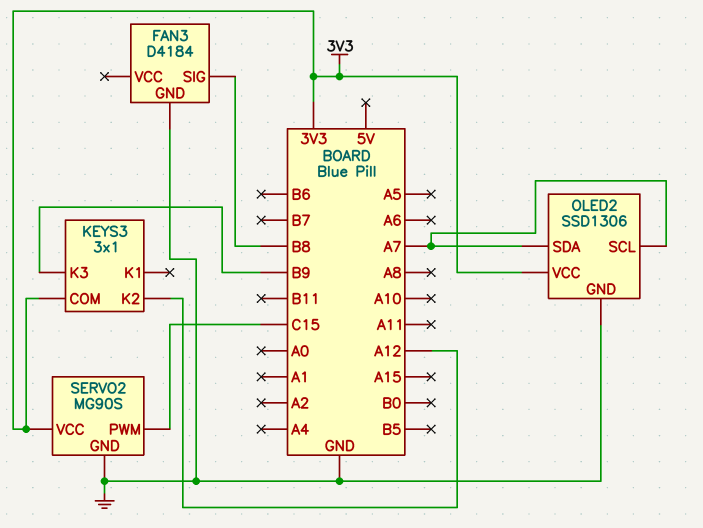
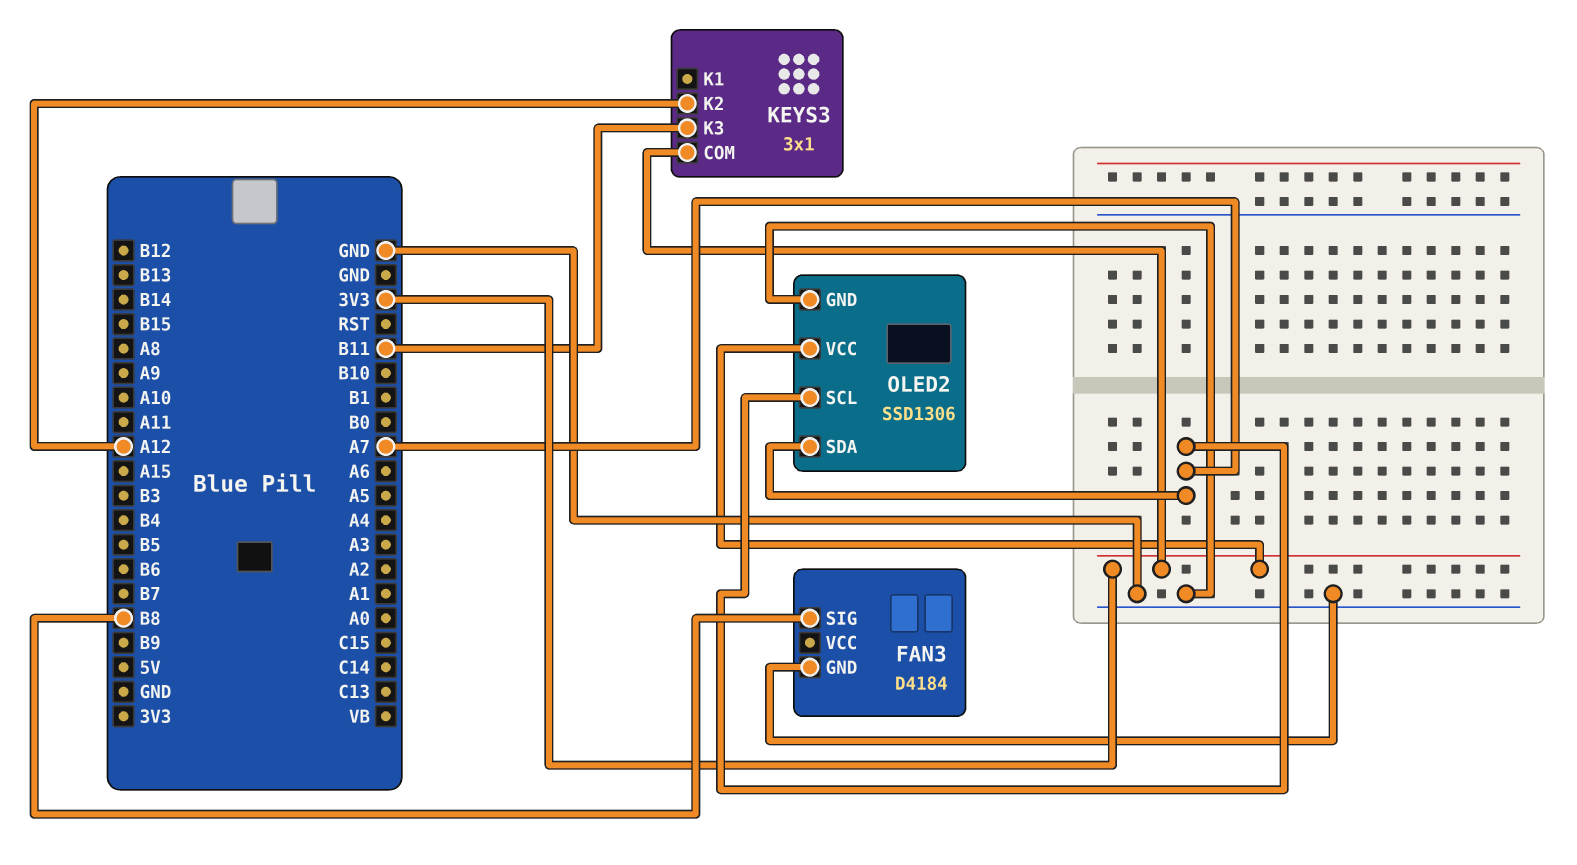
KEYS3 pin K3: B9 -> B11
SERVO2: MG90S -> none
SERVO2 pin GND: GND -> none
SERVO2 pin PWM: C15 -> none
SERVO2 pin VCC: 3V3 -> none

